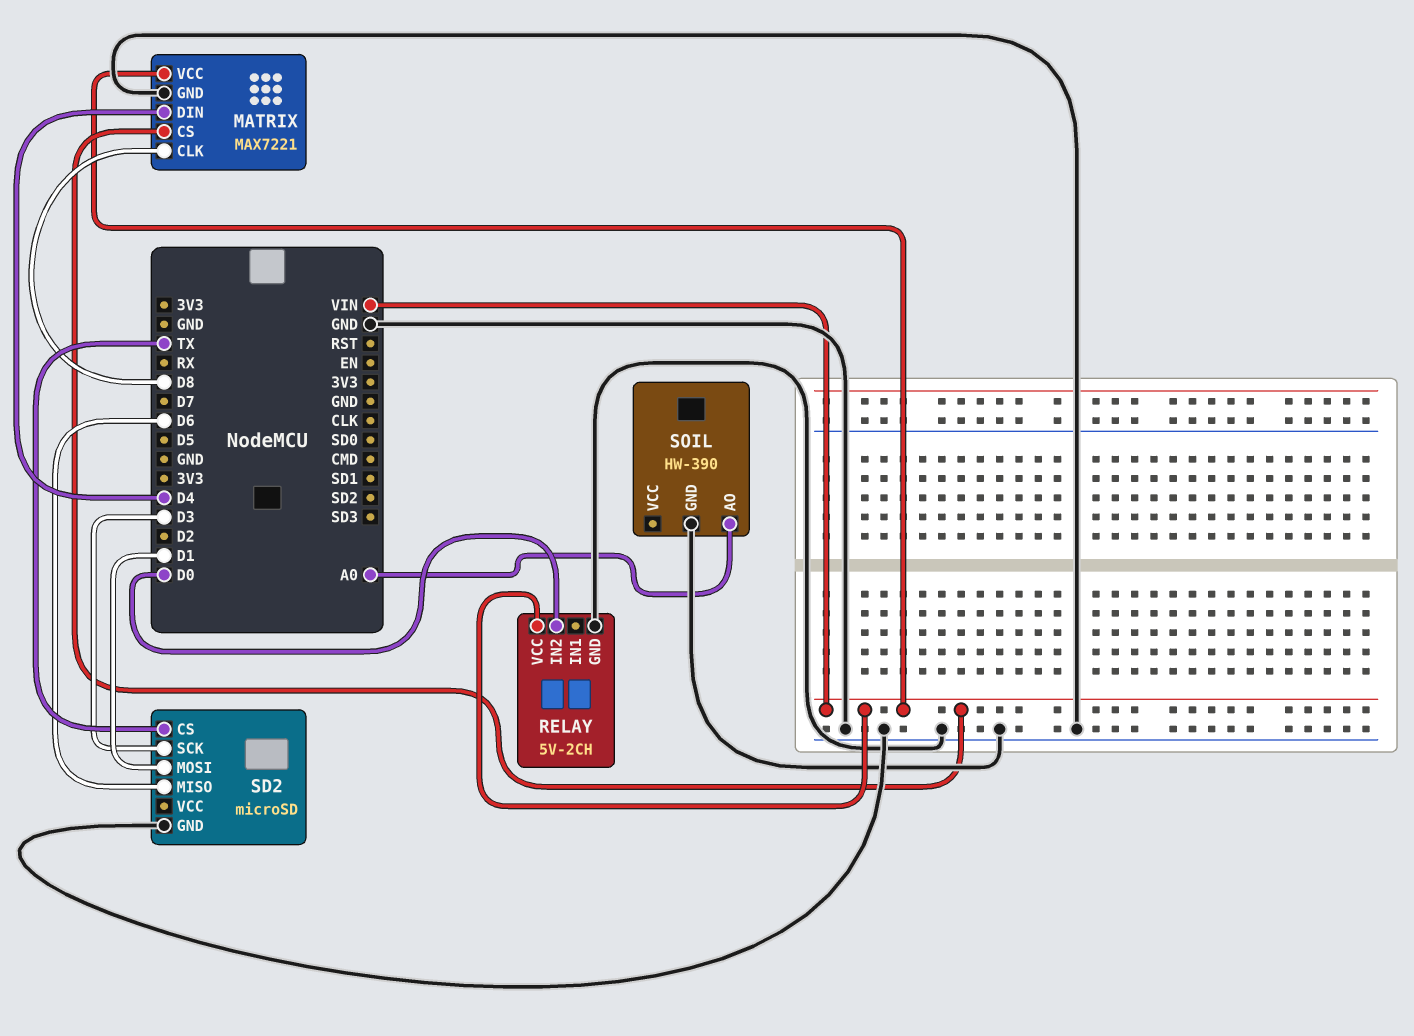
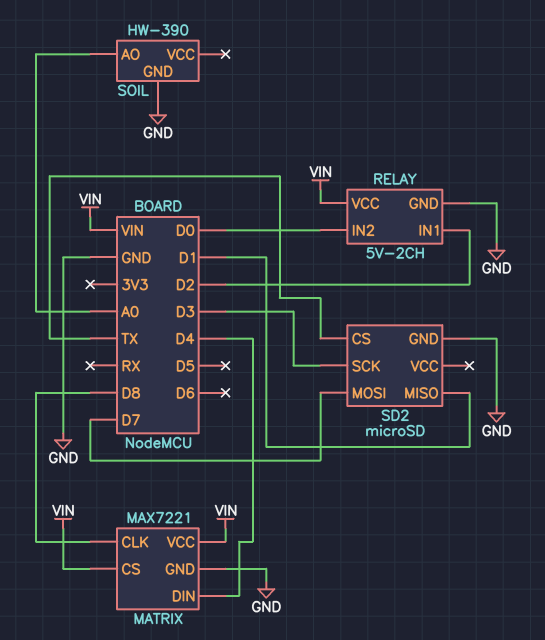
RELAY pin IN1: none -> D2
SD2 pin MISO: D6 -> D1
SD2 pin MOSI: D1 -> D7

